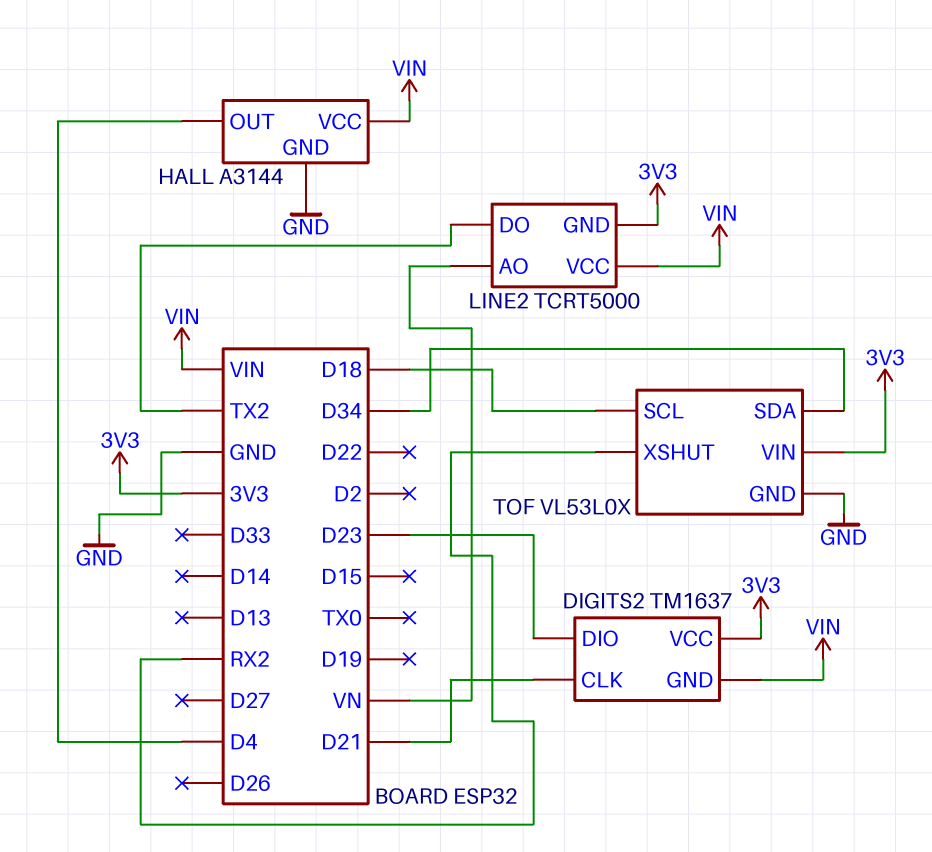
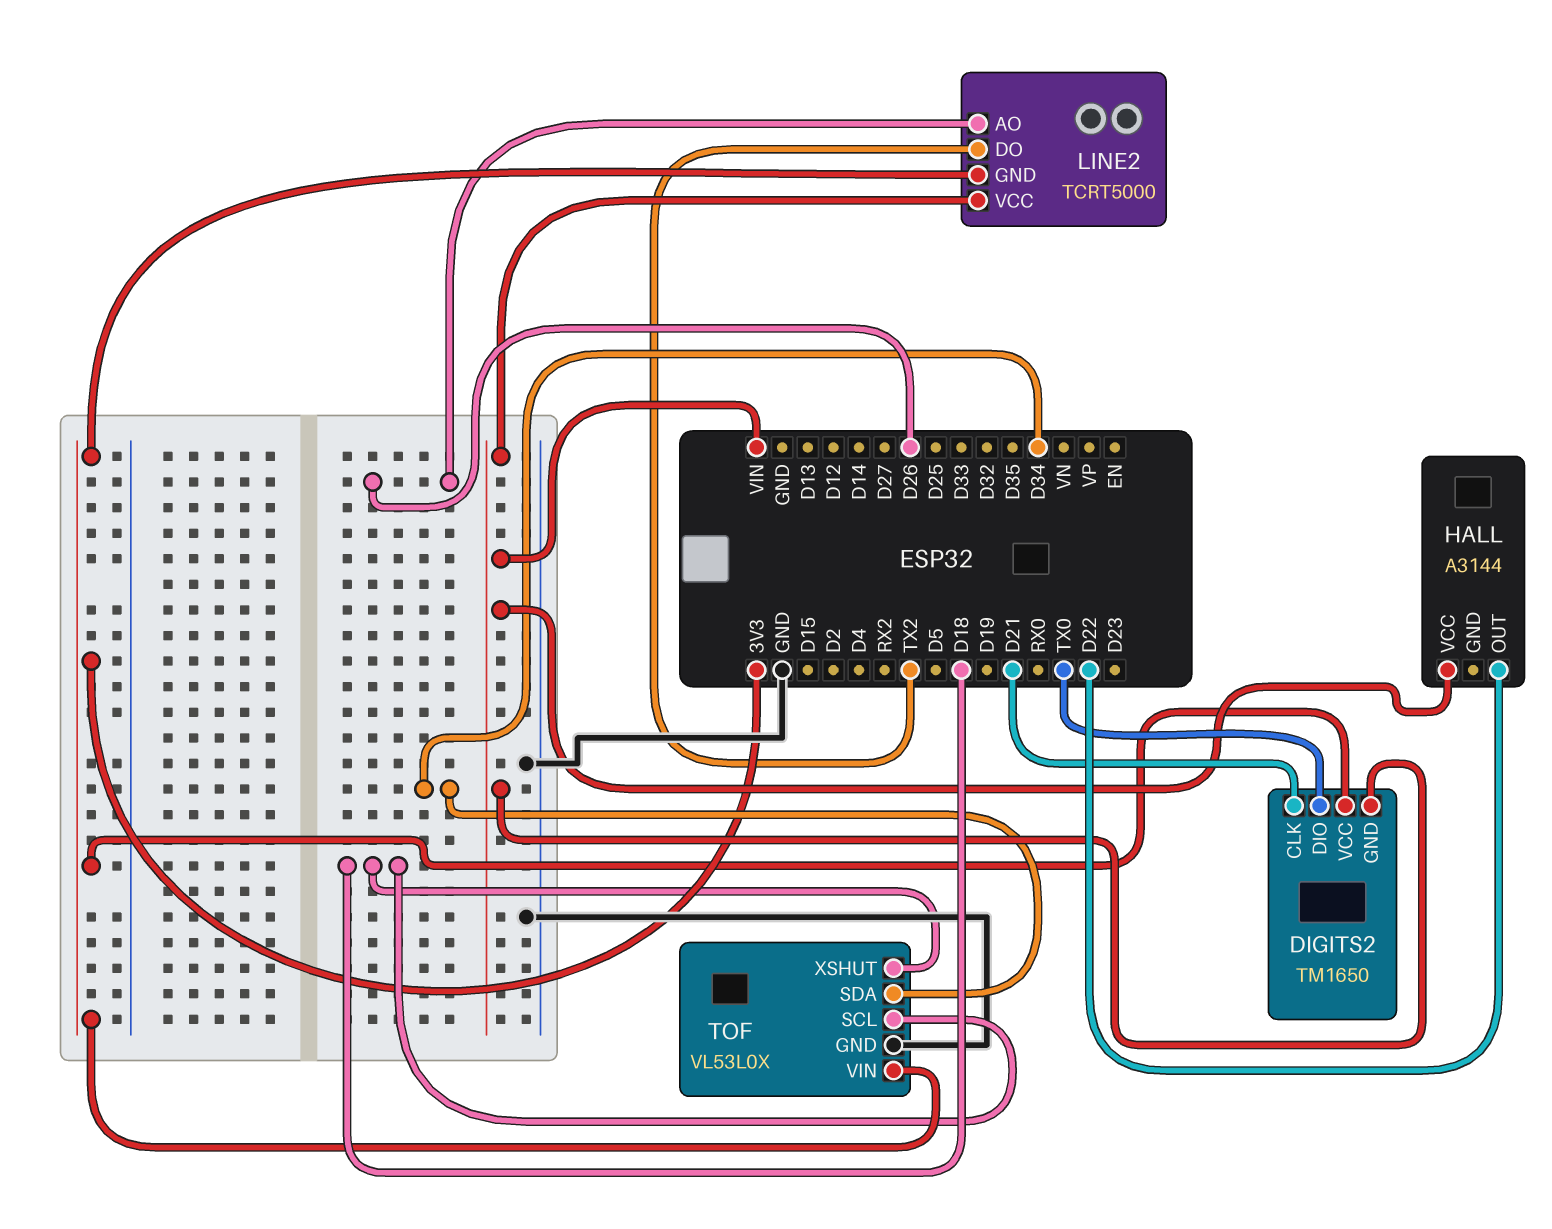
DIGITS2: TM1637 -> TM1650
DIGITS2 pin DIO: D23 -> TX0
HALL pin GND: GND -> none
HALL pin OUT: D4 -> D22
LINE2 pin AO: VN -> D26
TOF pin XSHUT: RX2 -> D18

